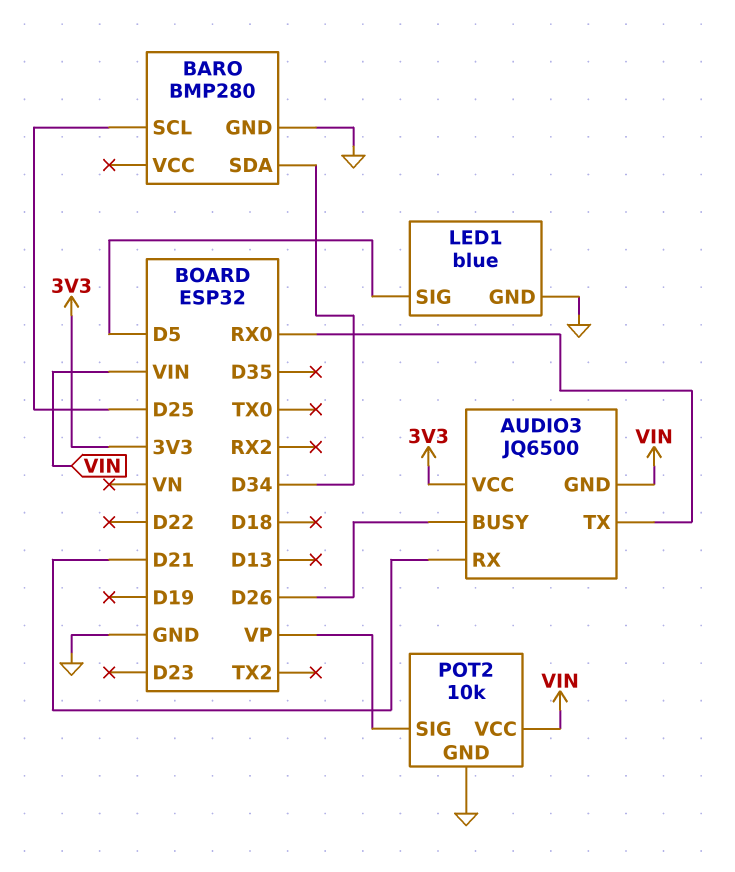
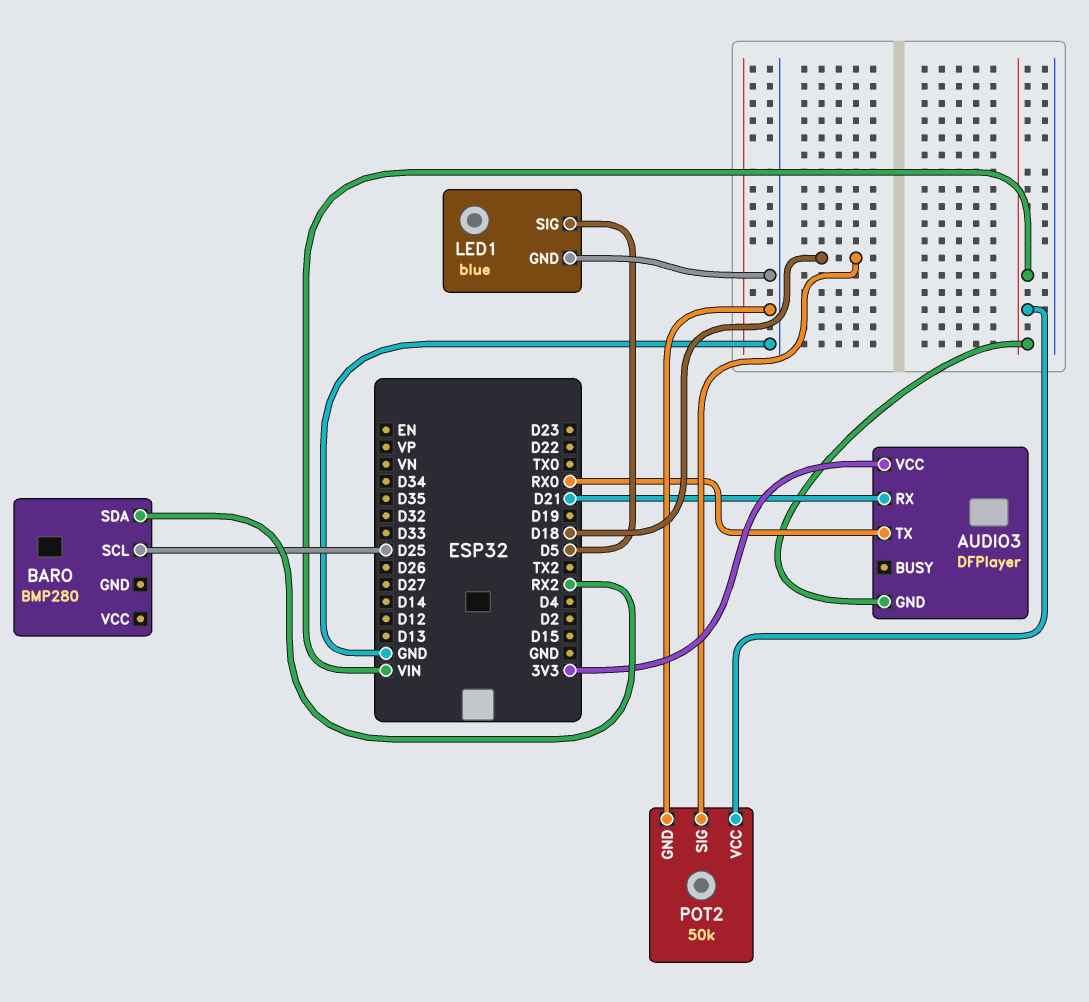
AUDIO3: JQ6500 -> DFPlayer
AUDIO3 pin BUSY: D26 -> none
BARO pin GND: GND -> none
BARO pin SDA: D34 -> RX2
POT2: 10k -> 50k
POT2 pin SIG: VP -> D18

